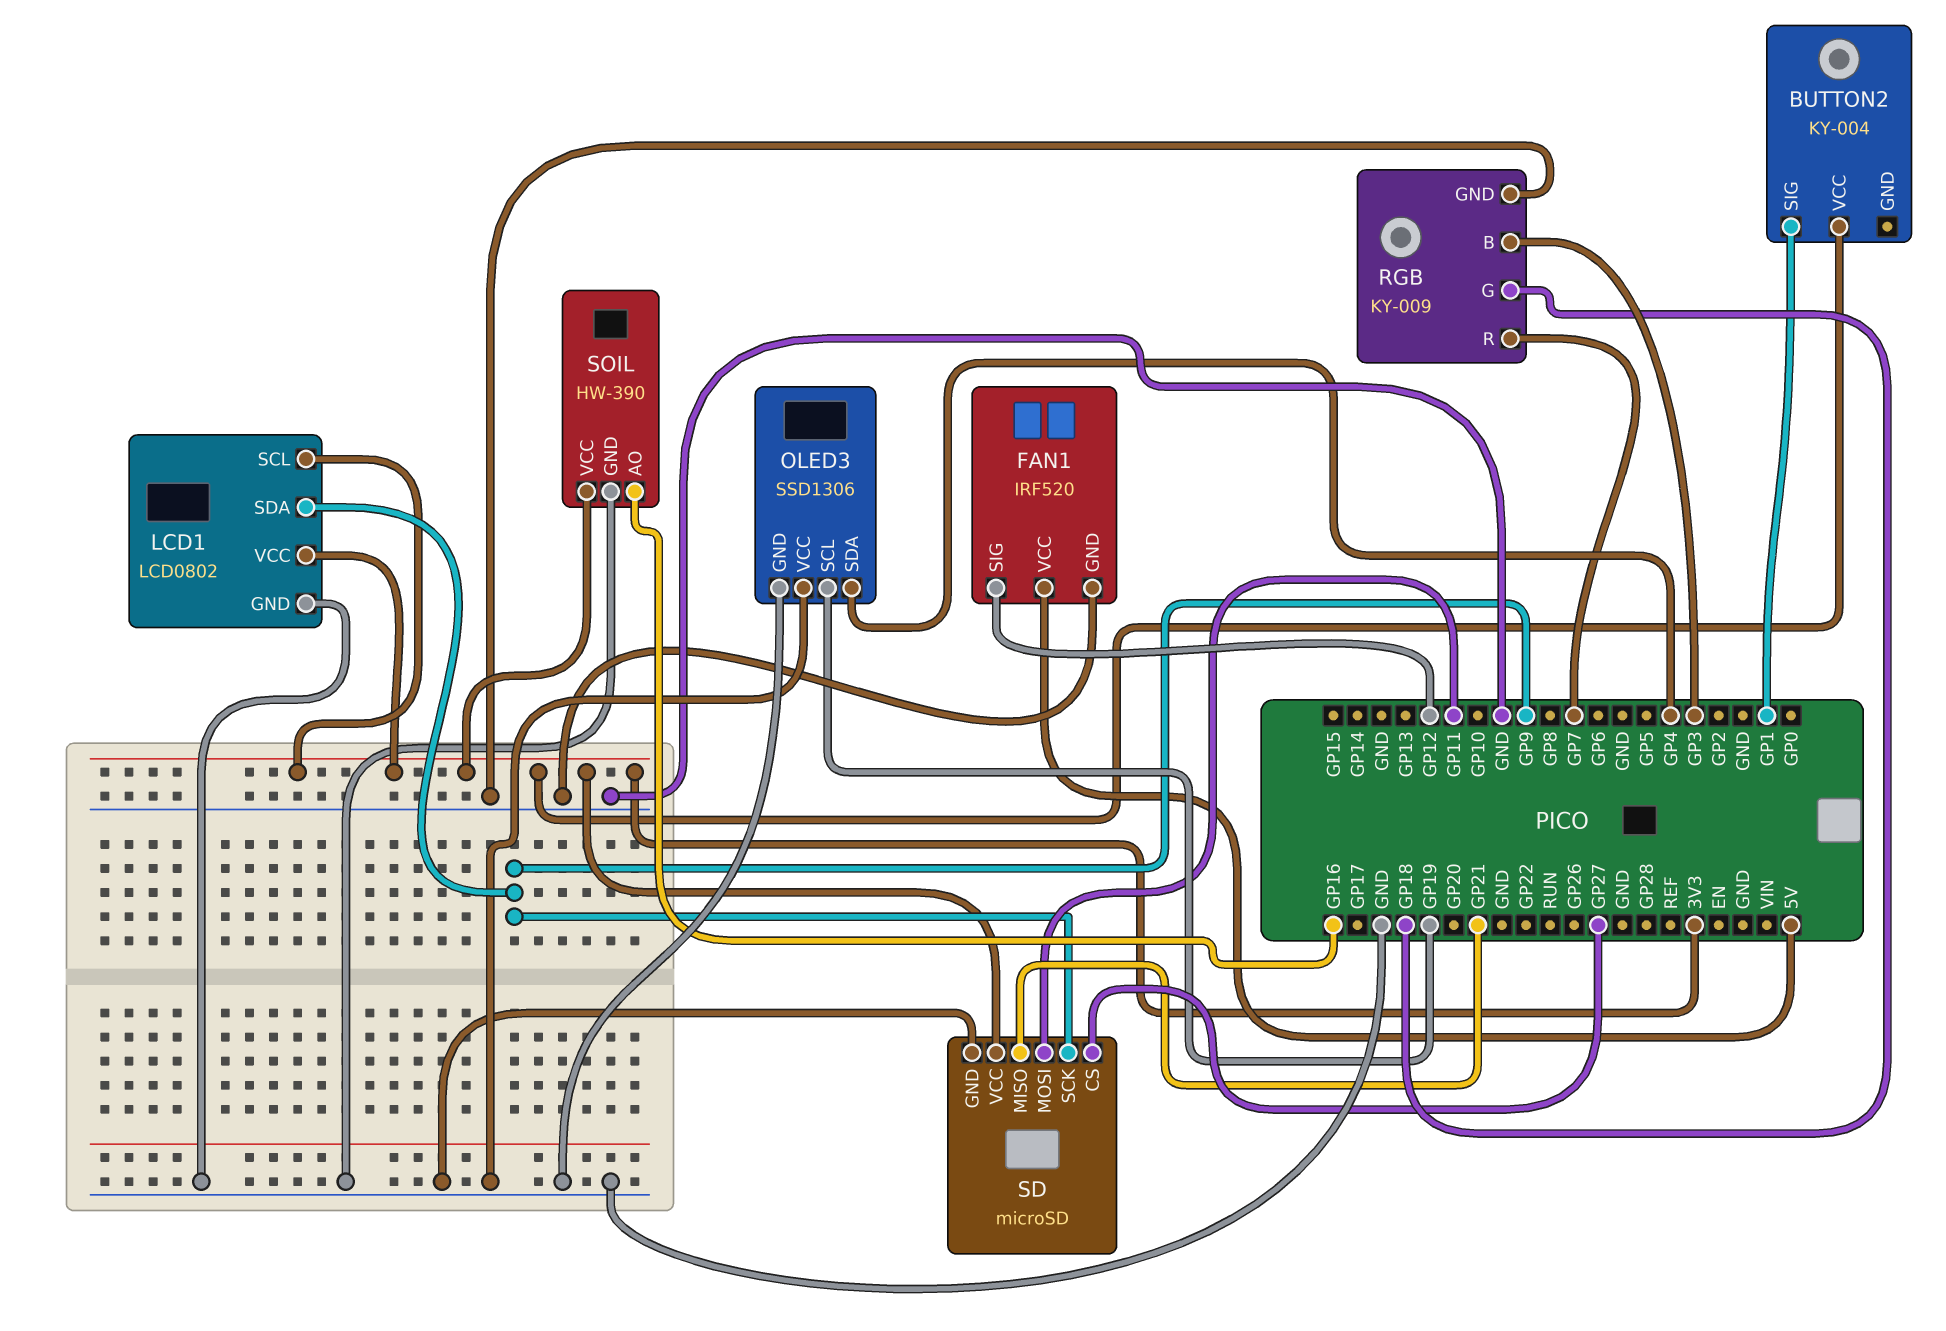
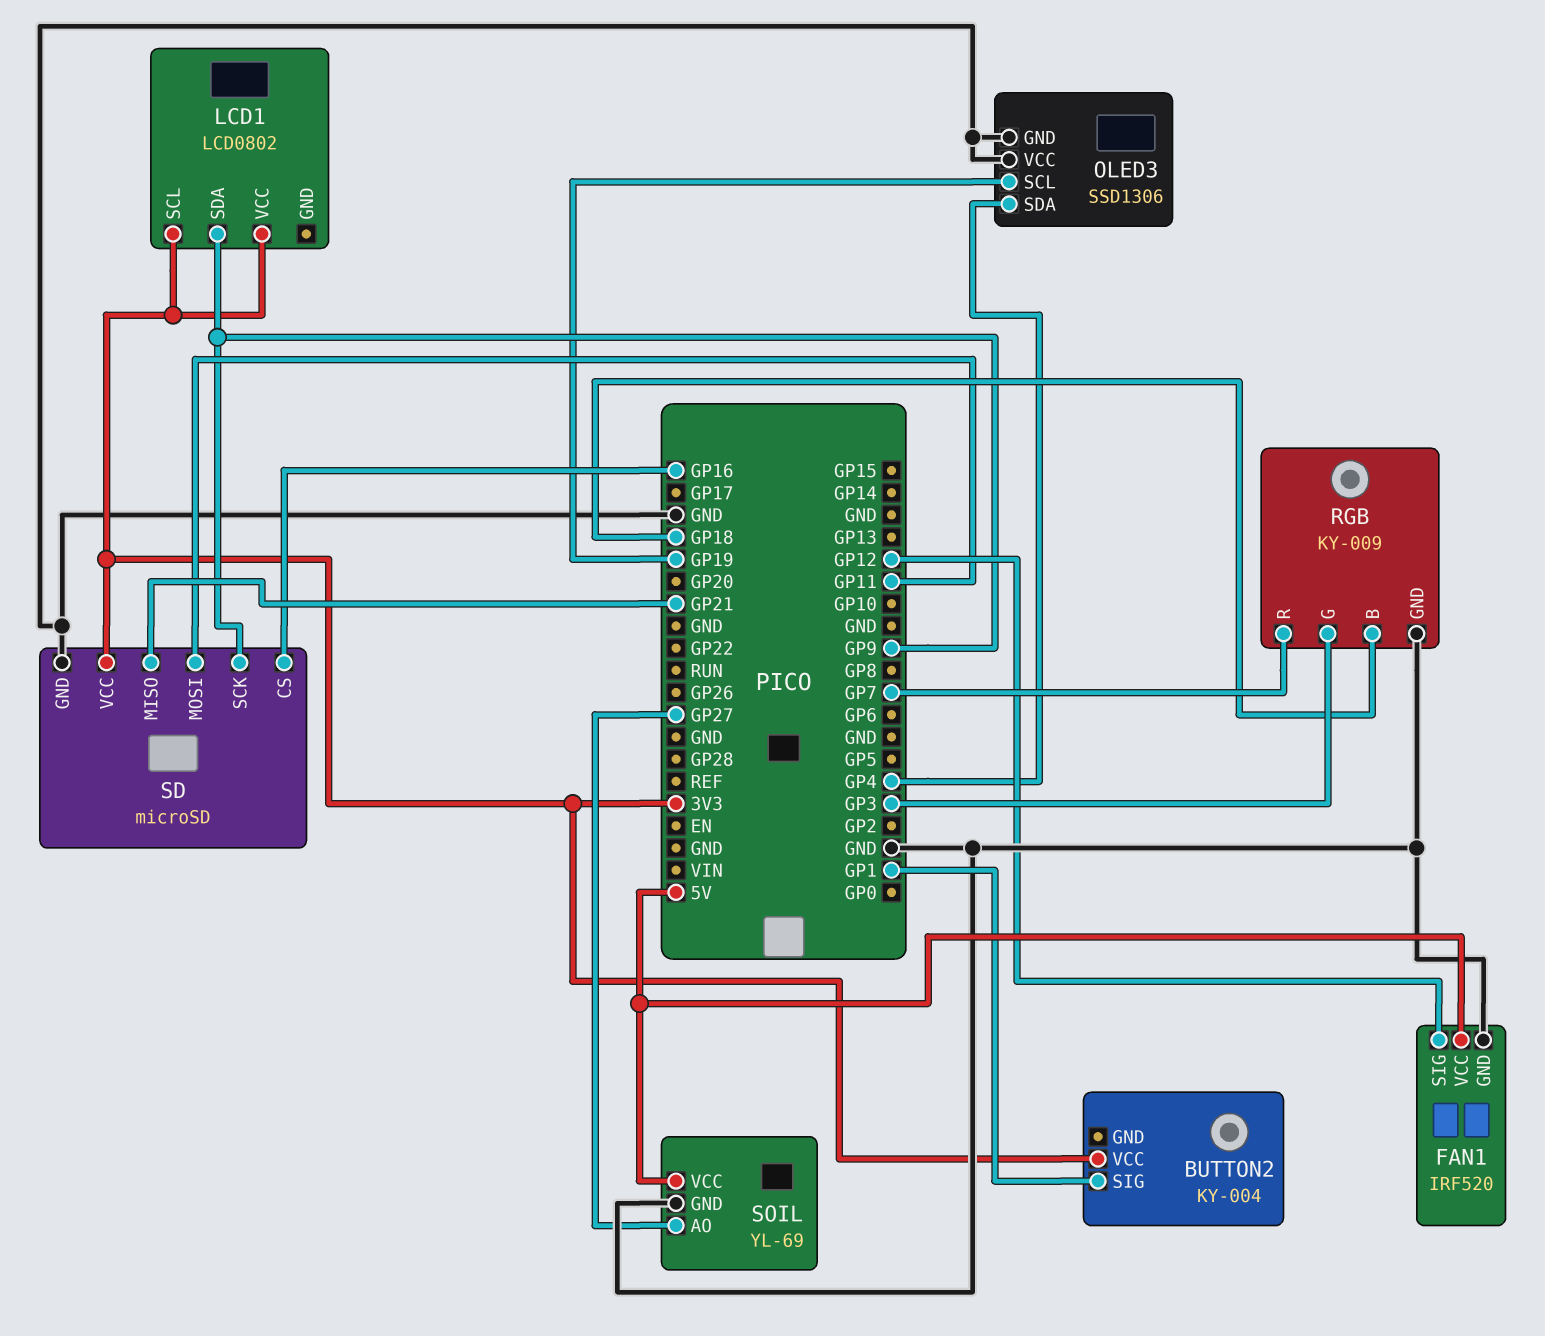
LCD1 pin GND: GND -> none
RGB pin B: GP3 -> GP18
RGB pin G: GP18 -> GP3
SD pin CS: GP27 -> GP16
SOIL: HW-390 -> YL-69
SOIL pin AO: GP16 -> GP27
SOIL pin VCC: 3V3 -> 5V

